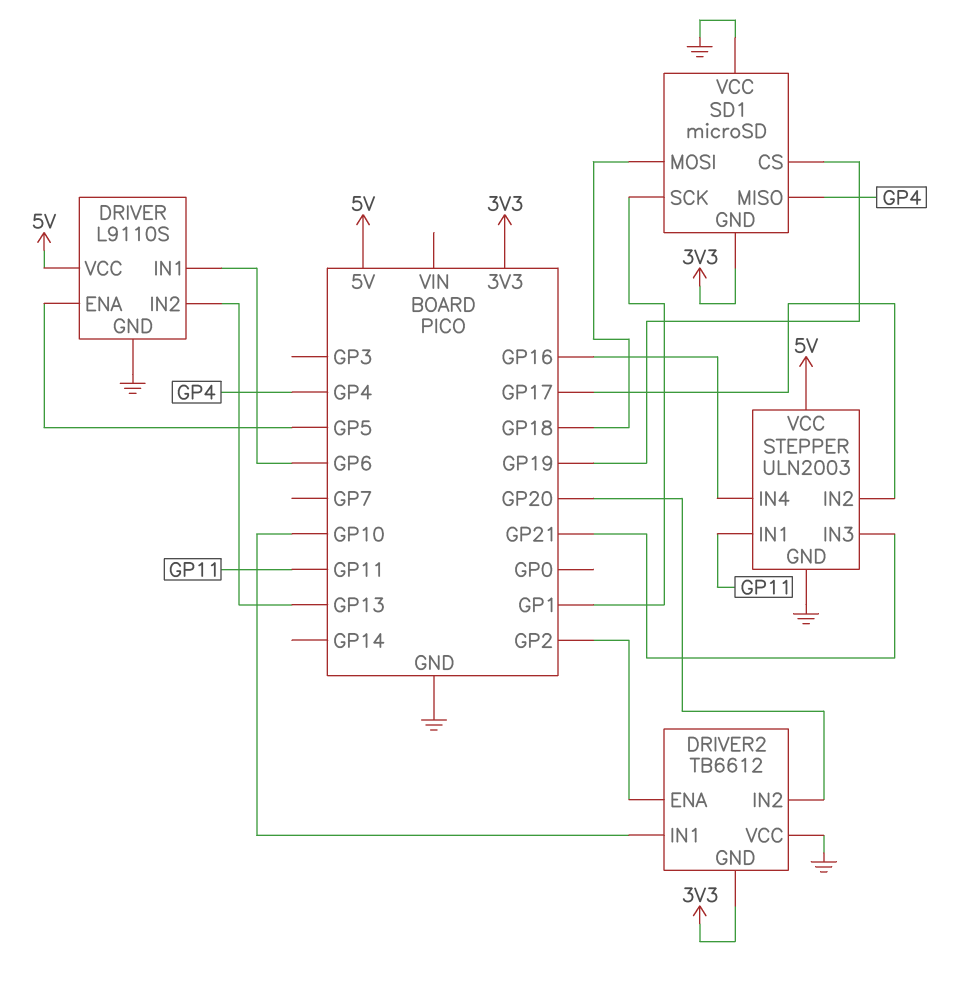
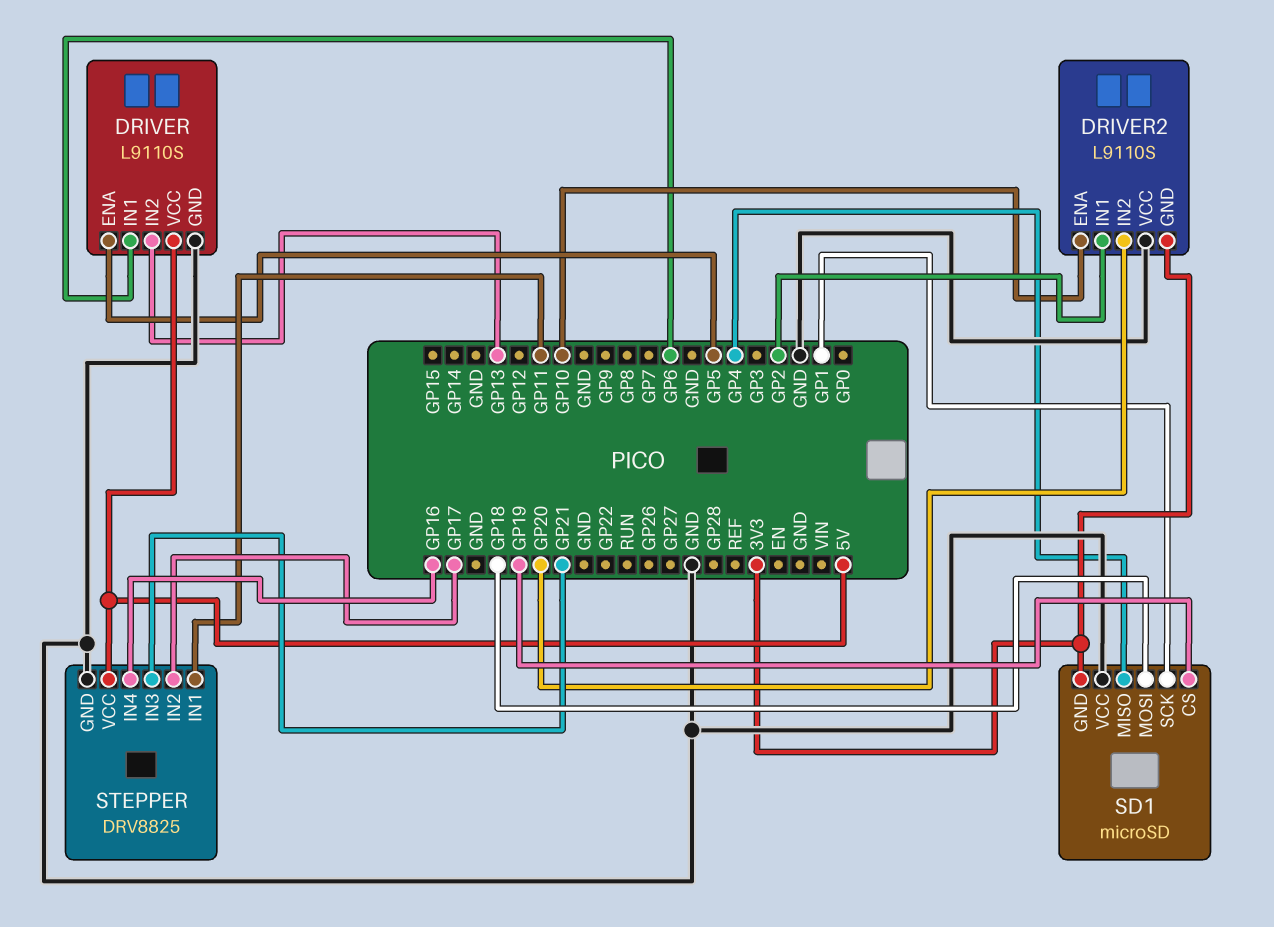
DRIVER2: TB6612 -> L9110S
DRIVER2 pin ENA: GP2 -> GP10
DRIVER2 pin IN1: GP10 -> GP2
STEPPER: ULN2003 -> DRV8825

